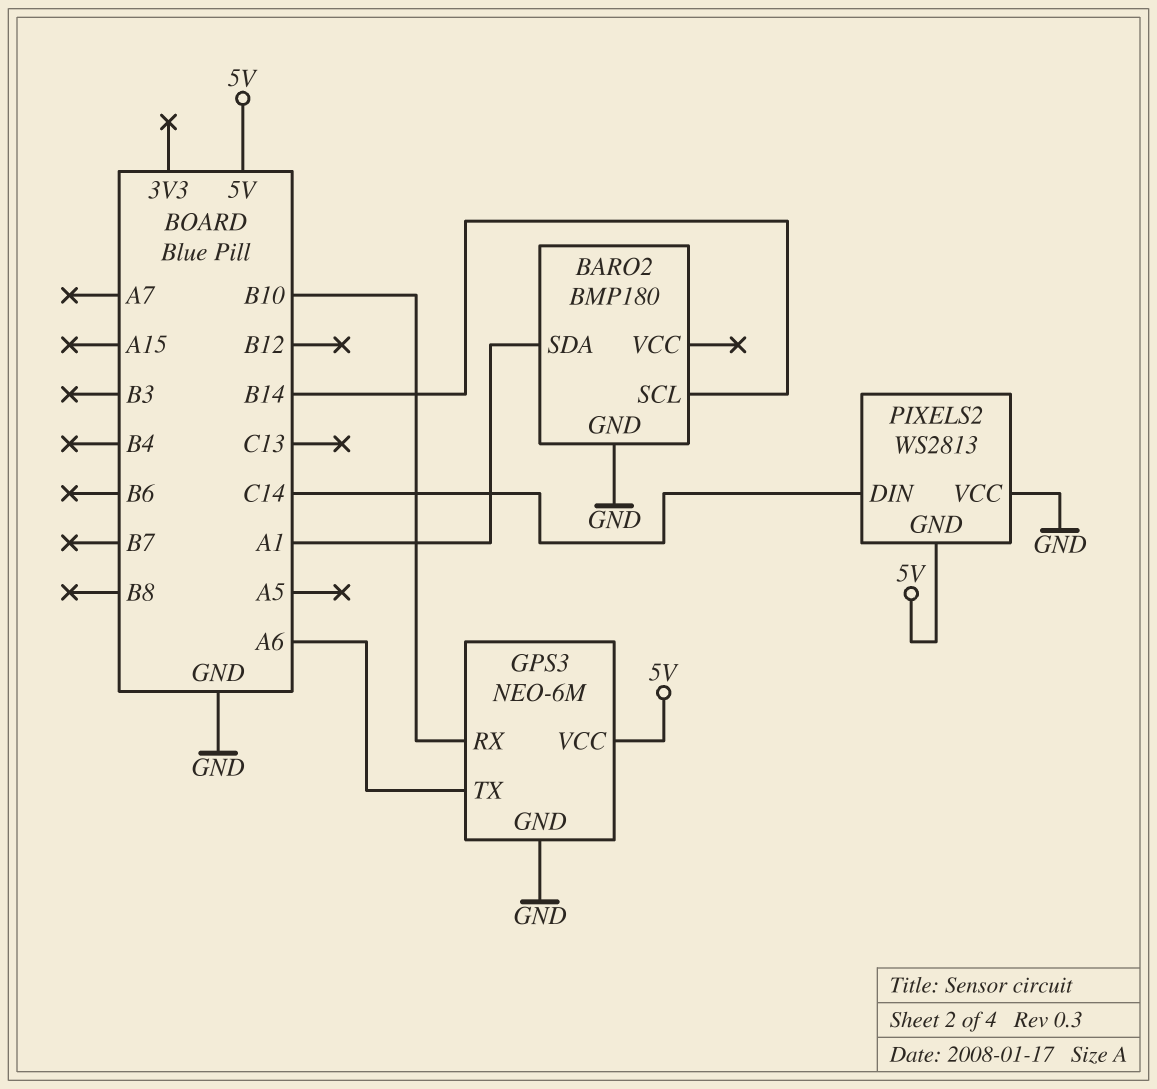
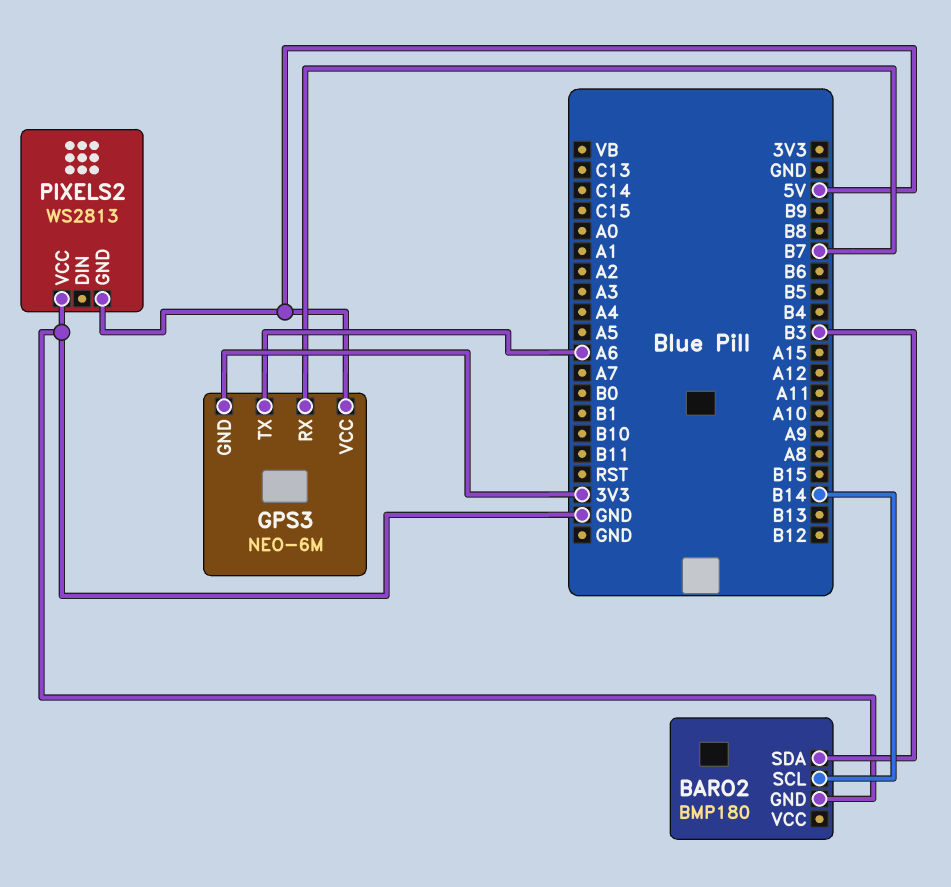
BARO2 pin SDA: A1 -> B3
GPS3 pin GND: GND -> 3V3
GPS3 pin RX: B10 -> B7
PIXELS2 pin DIN: C14 -> none

